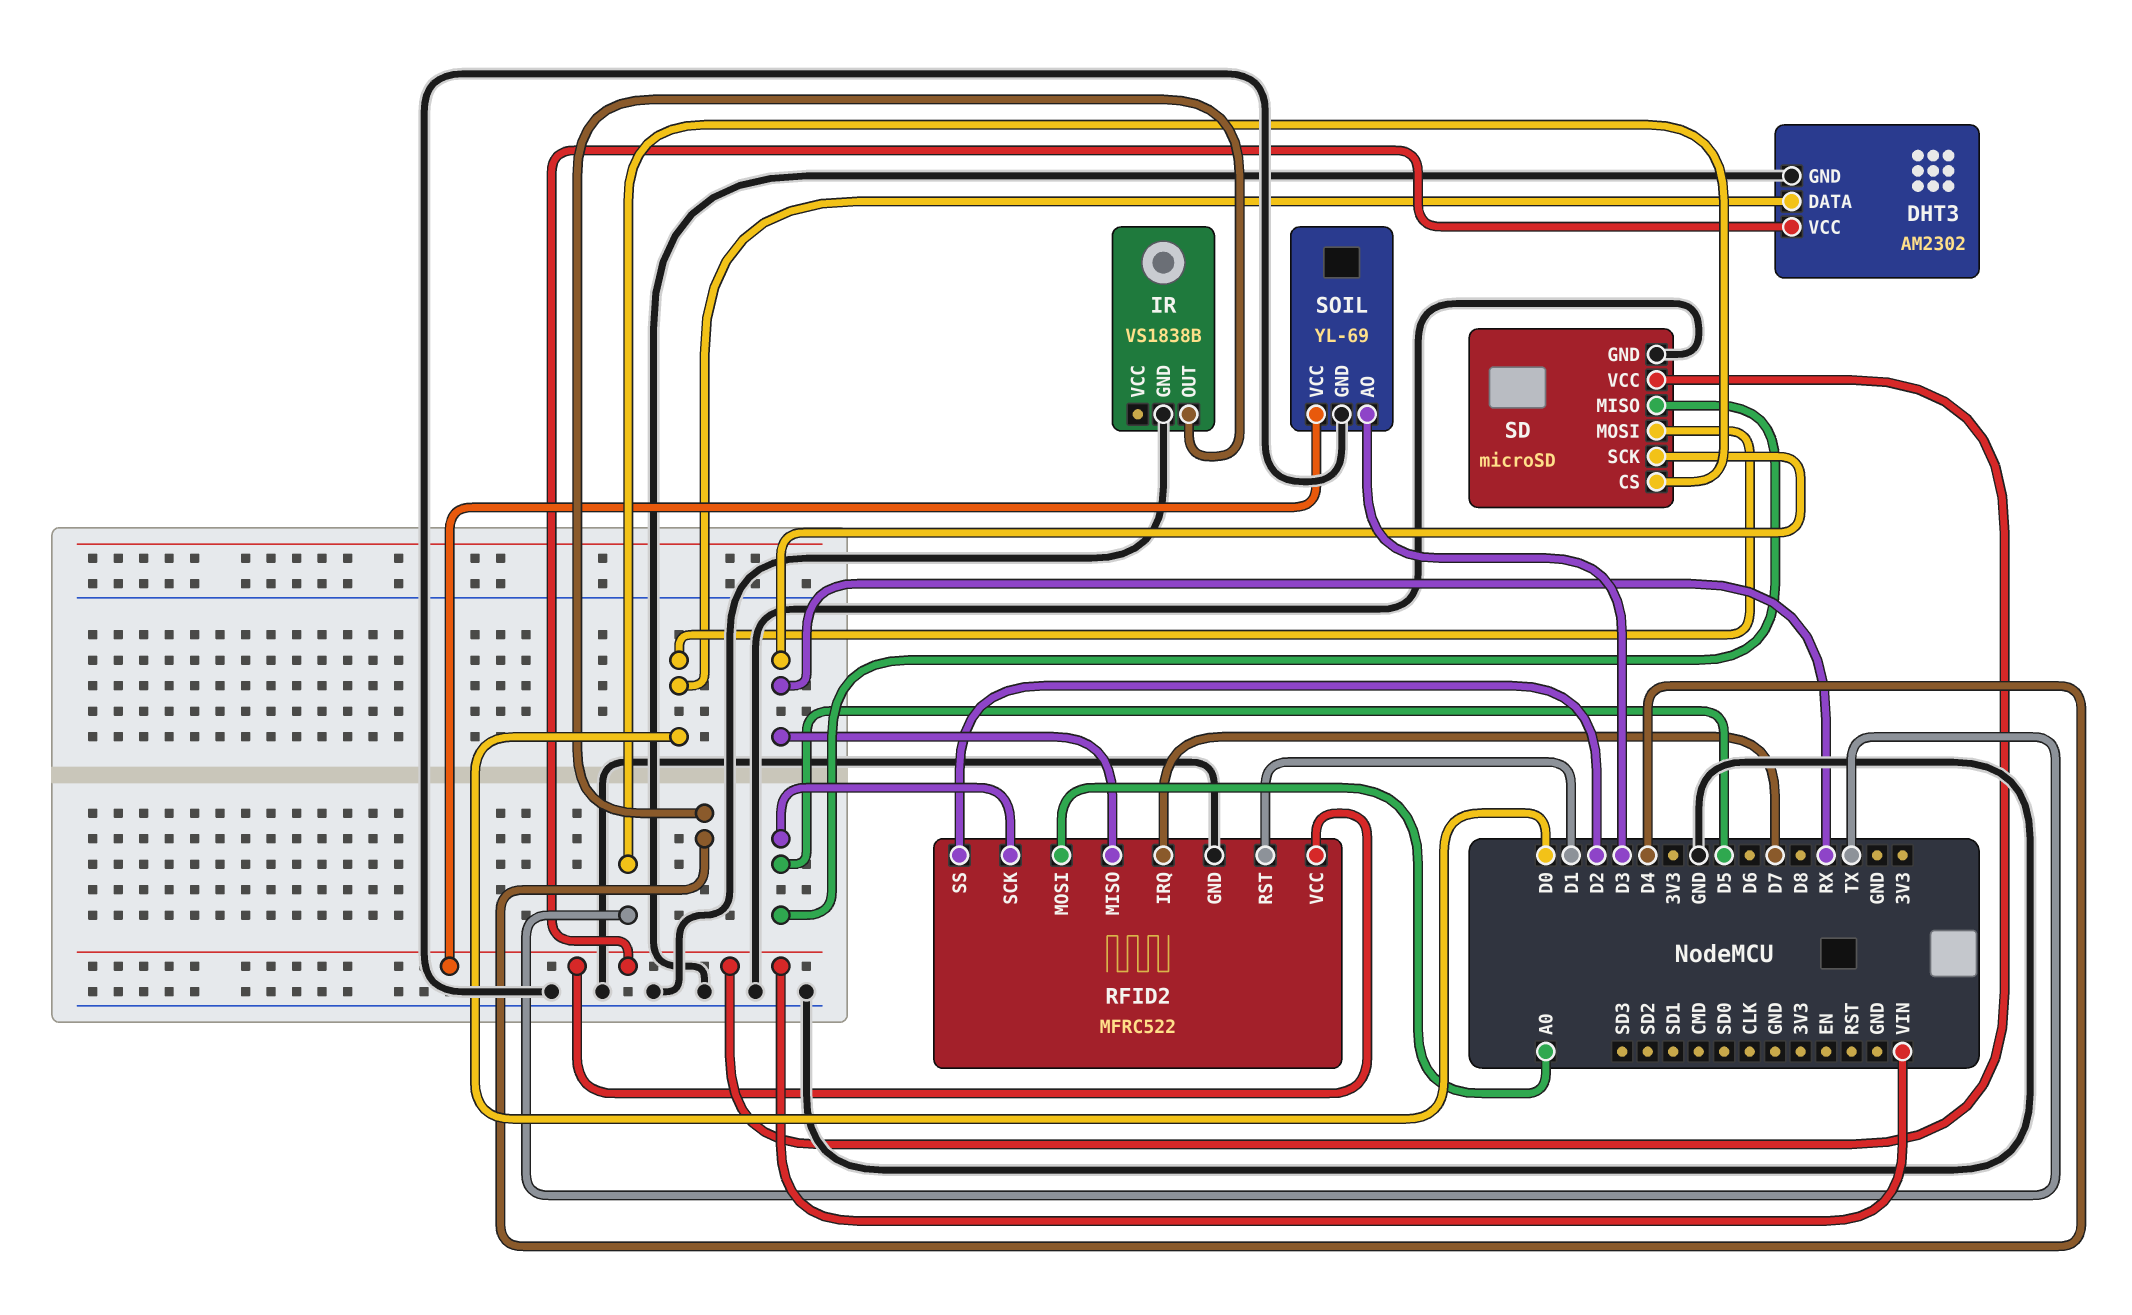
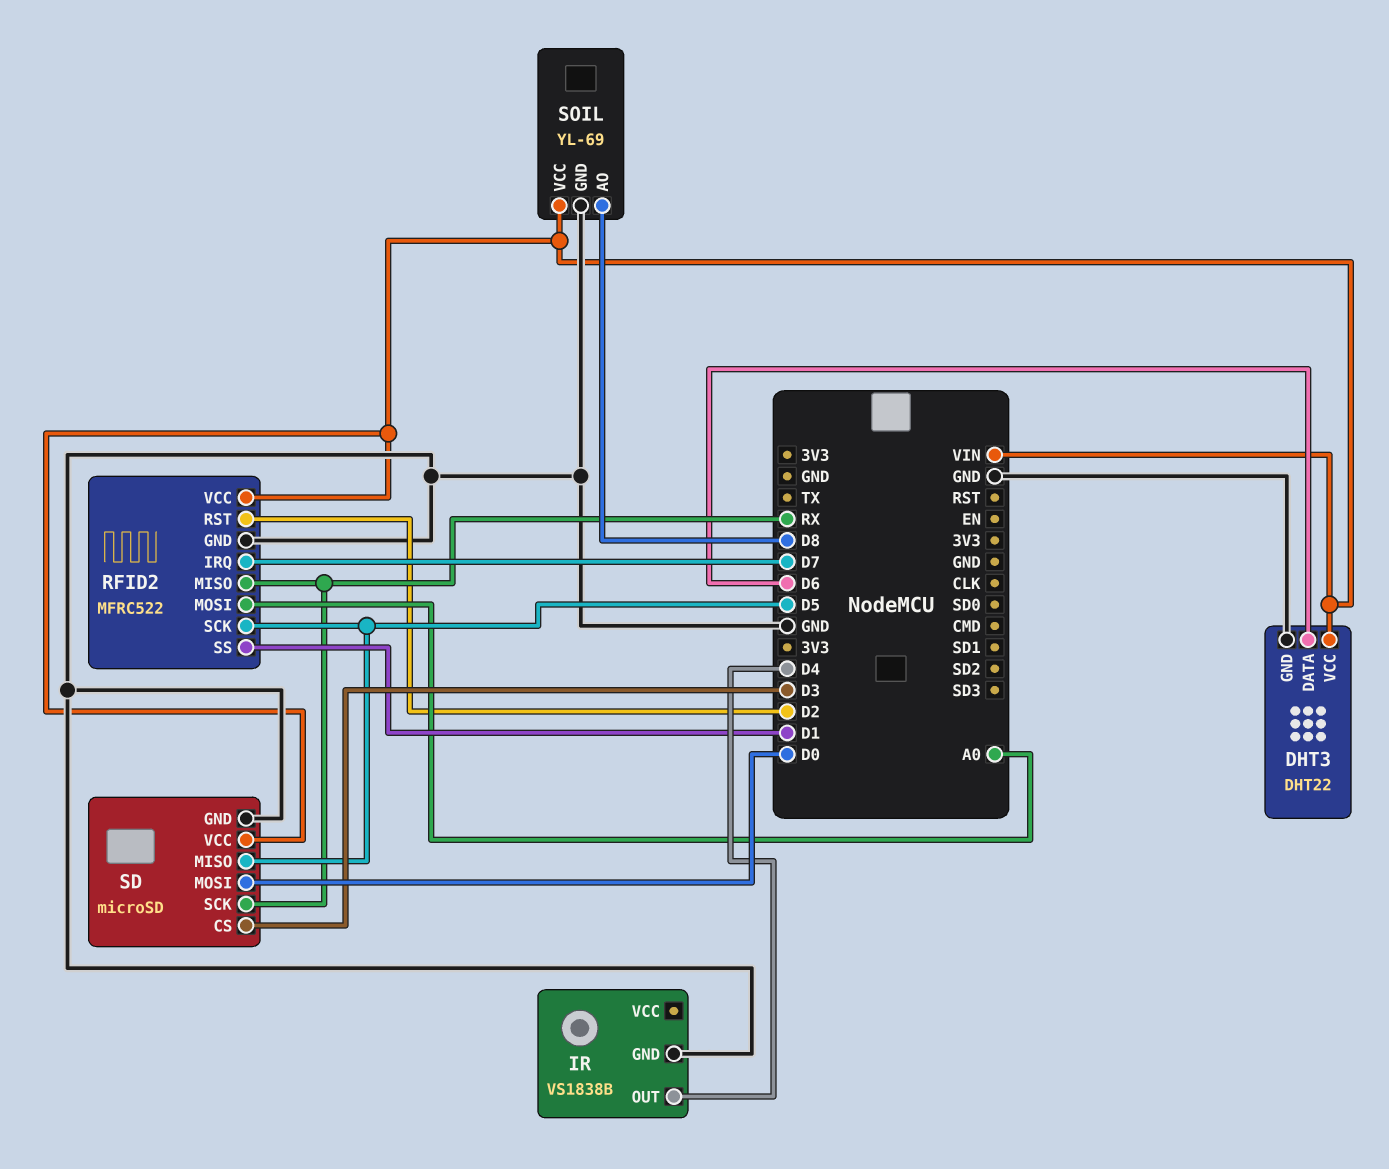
DHT3: AM2302 -> DHT22
DHT3 pin DATA: D0 -> D6
RFID2 pin RST: D1 -> D2
RFID2 pin SS: D2 -> D1
SD pin CS: TX -> D3
SOIL pin AO: D3 -> D8

